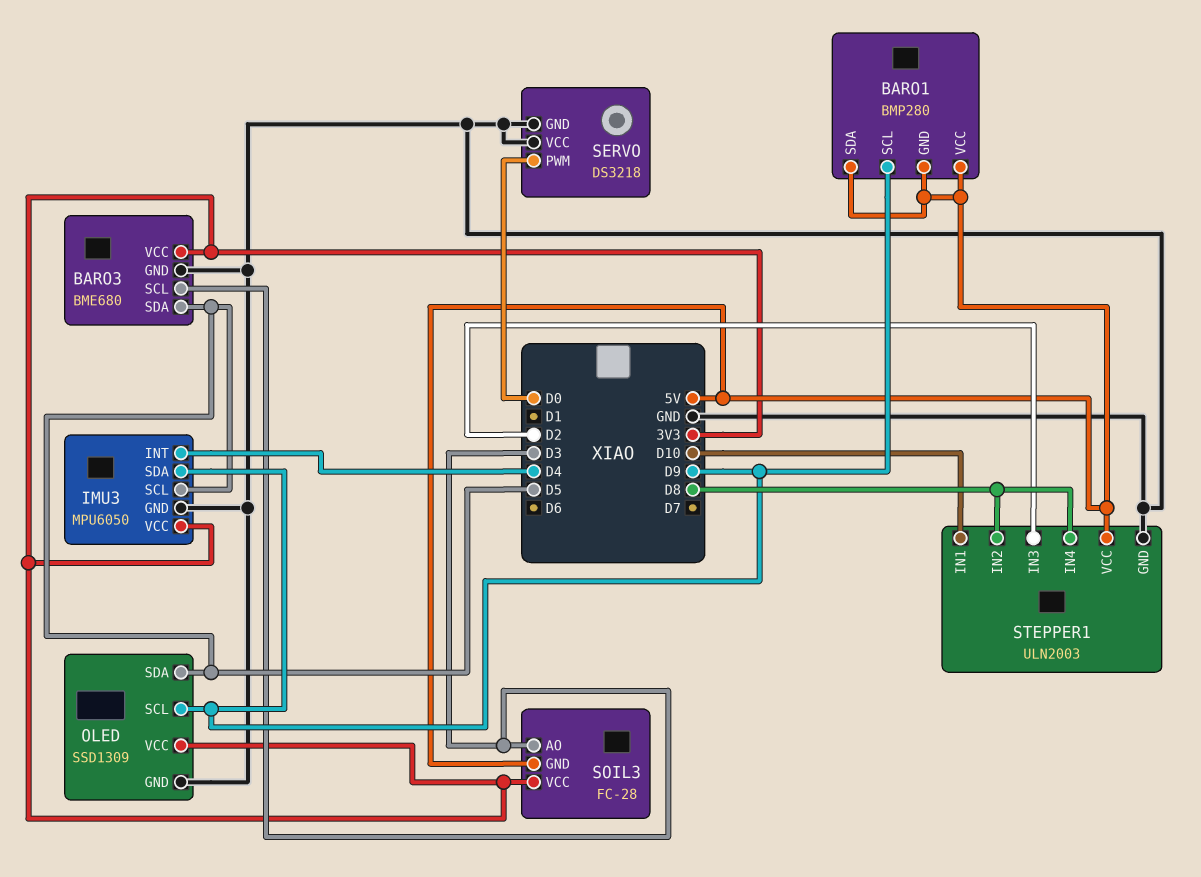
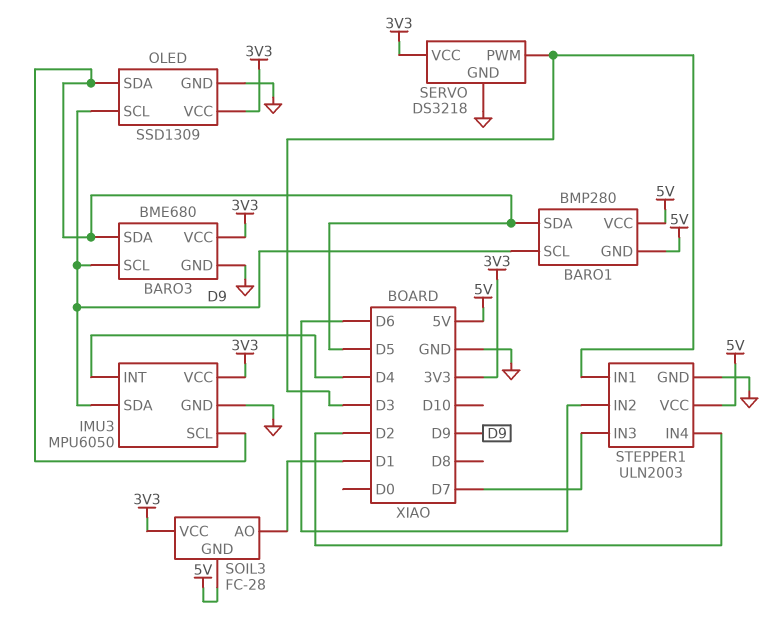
BARO1 pin SDA: 5V -> D5
BARO3 pin SCL: D3 -> D9
SERVO pin PWM: D0 -> D3
SERVO pin VCC: GND -> 3V3
SOIL3 pin AO: D3 -> D1
STEPPER1 pin IN1: D10 -> D3
STEPPER1 pin IN2: D8 -> D6
STEPPER1 pin IN3: D2 -> D7
STEPPER1 pin IN4: D8 -> D2

